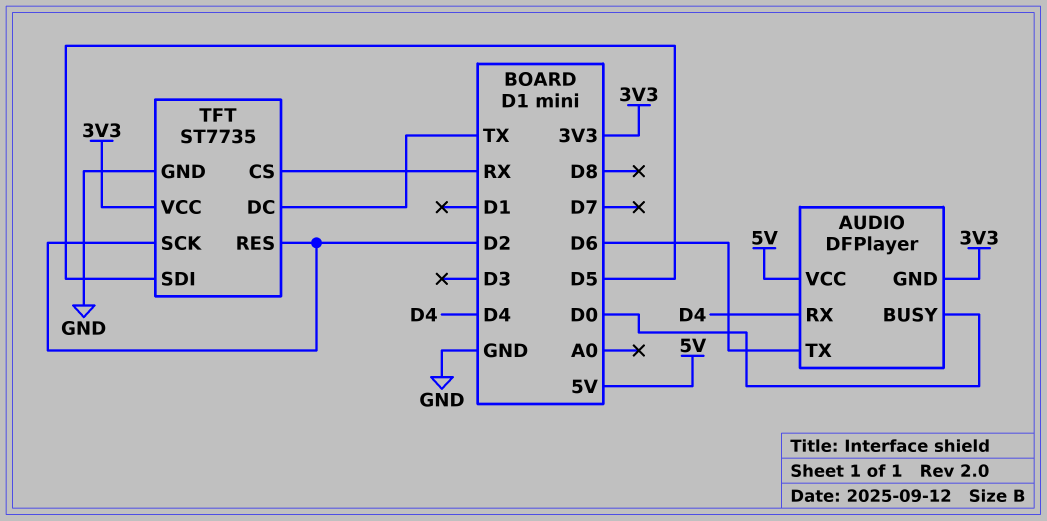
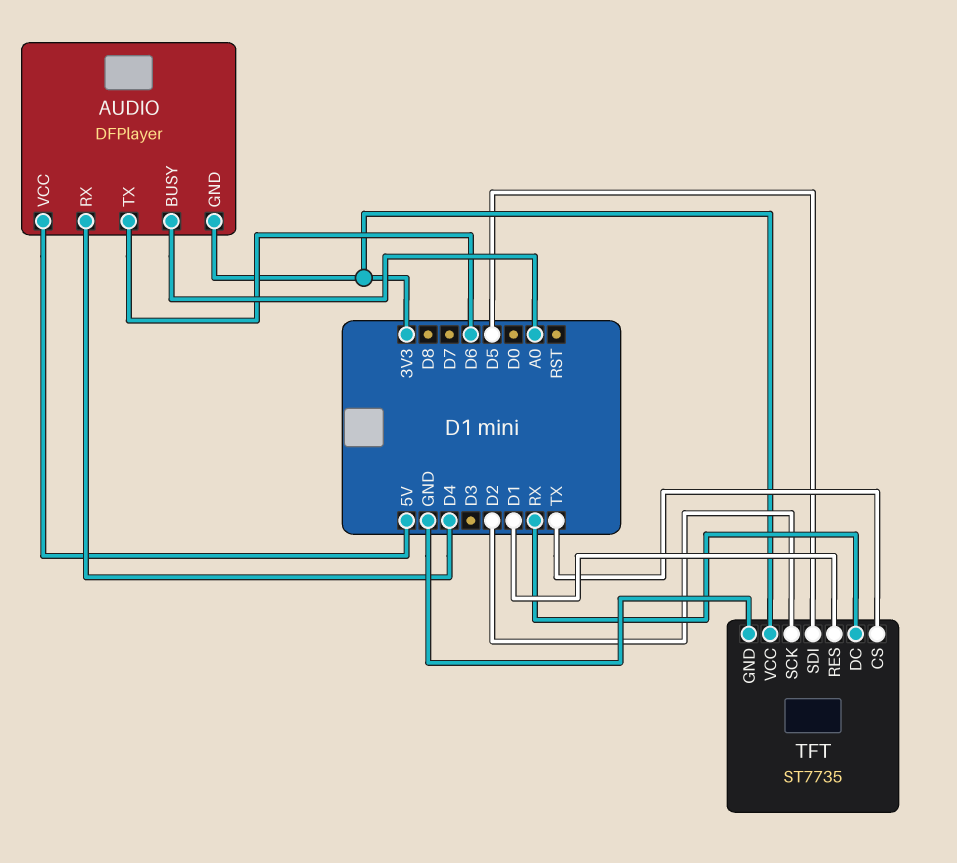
AUDIO pin BUSY: D0 -> A0
TFT pin CS: RX -> TX
TFT pin DC: TX -> RX
TFT pin RES: D2 -> D1

